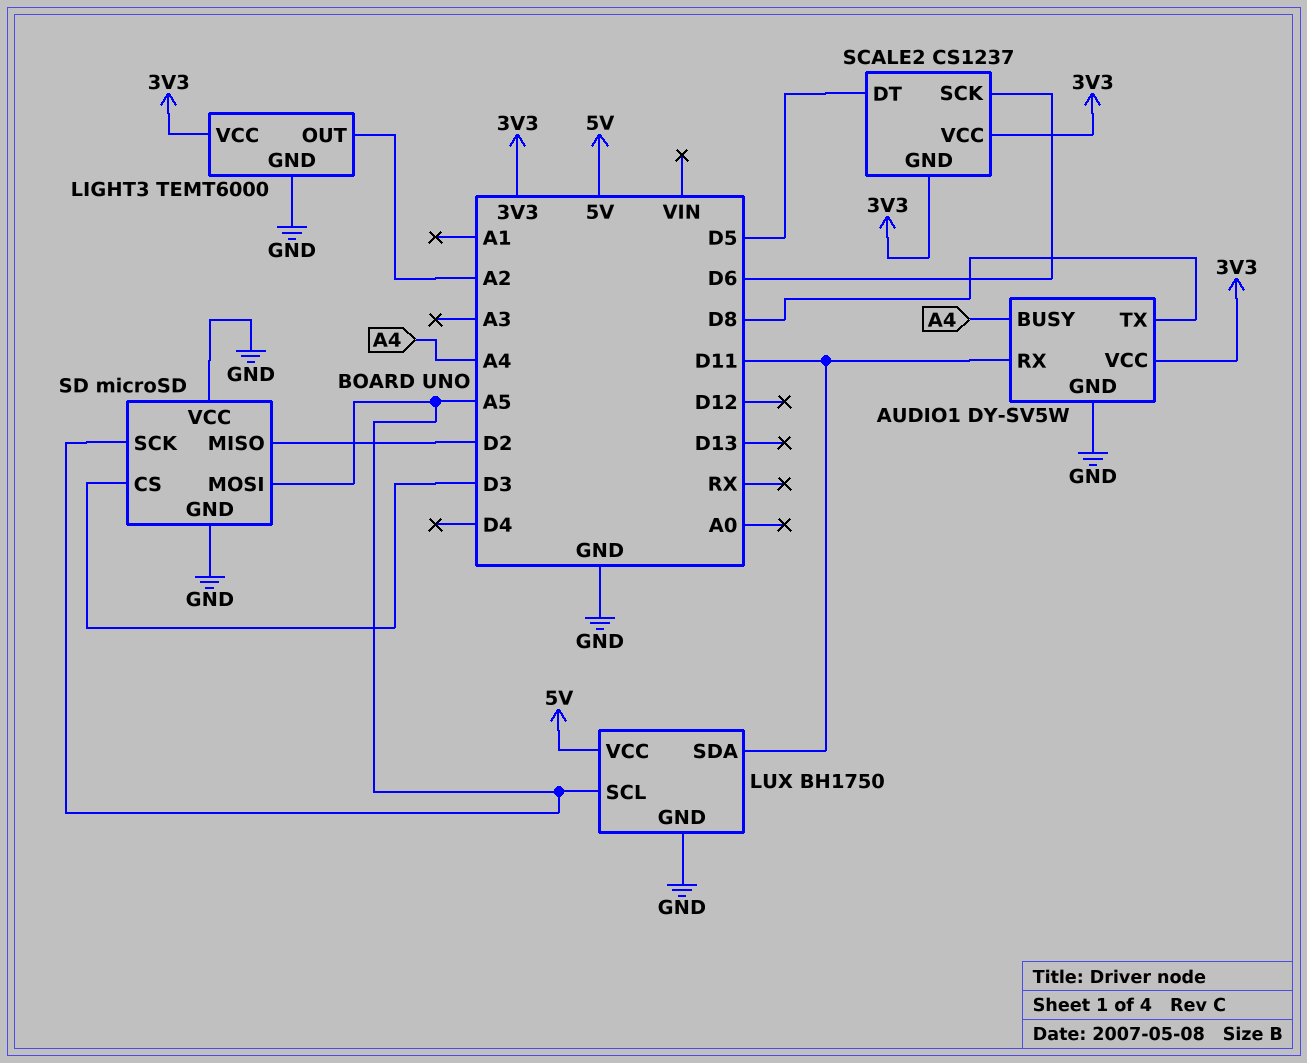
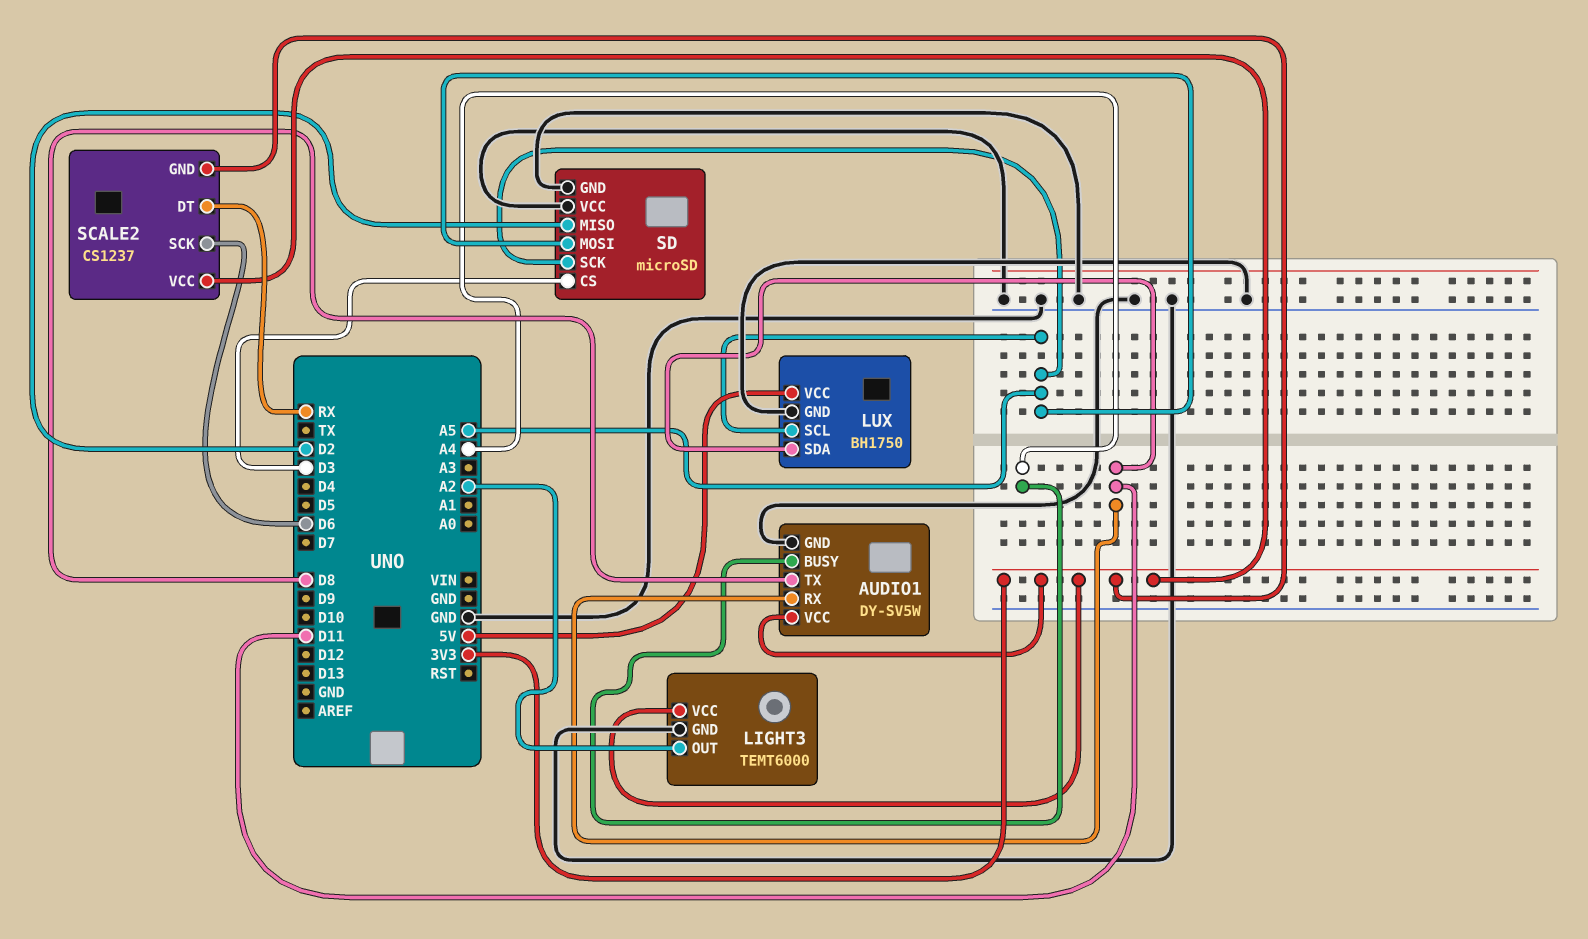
SCALE2 pin DT: D5 -> RX

